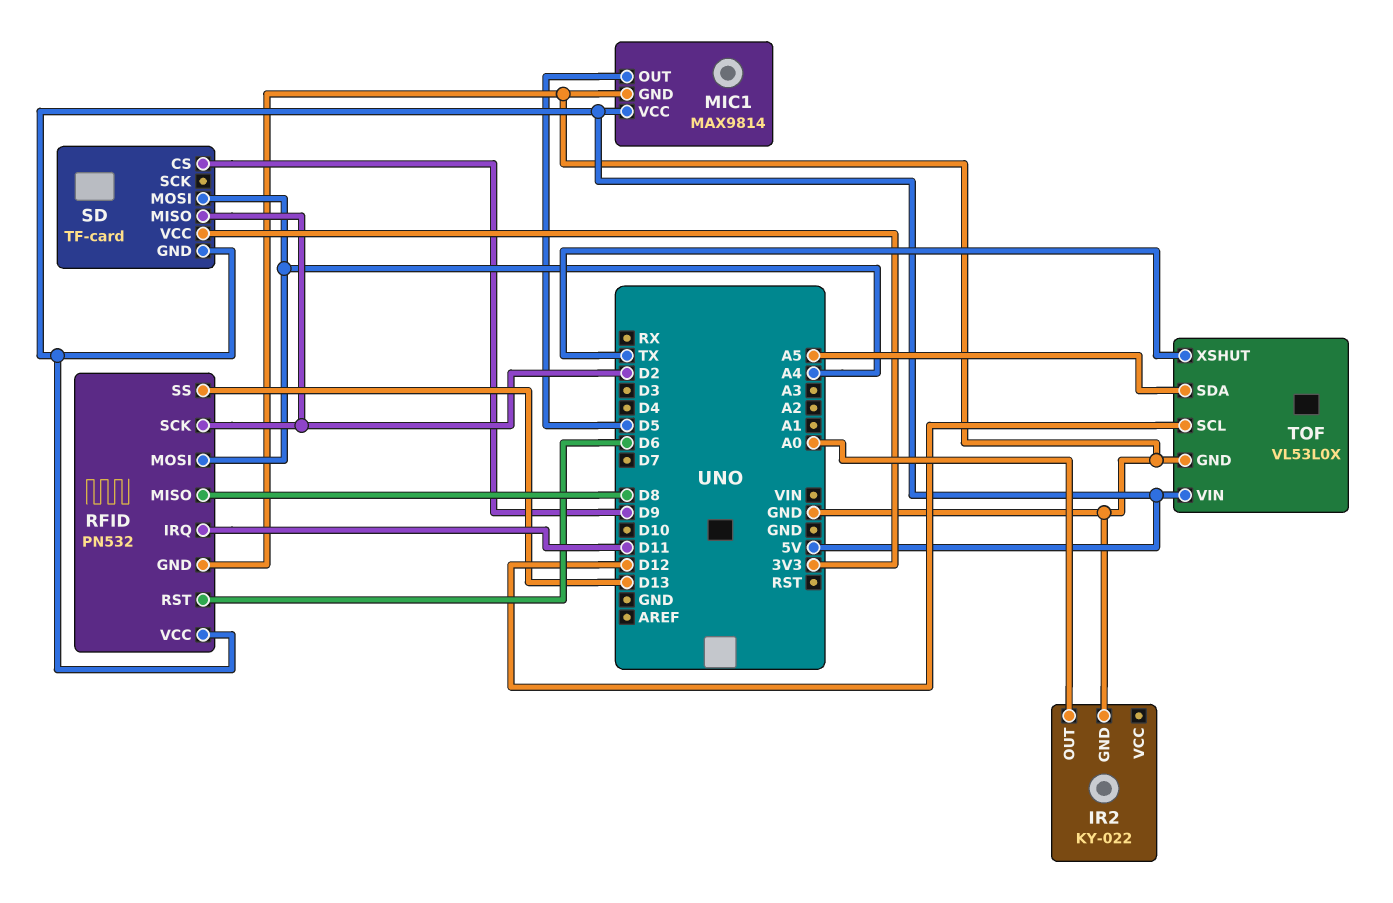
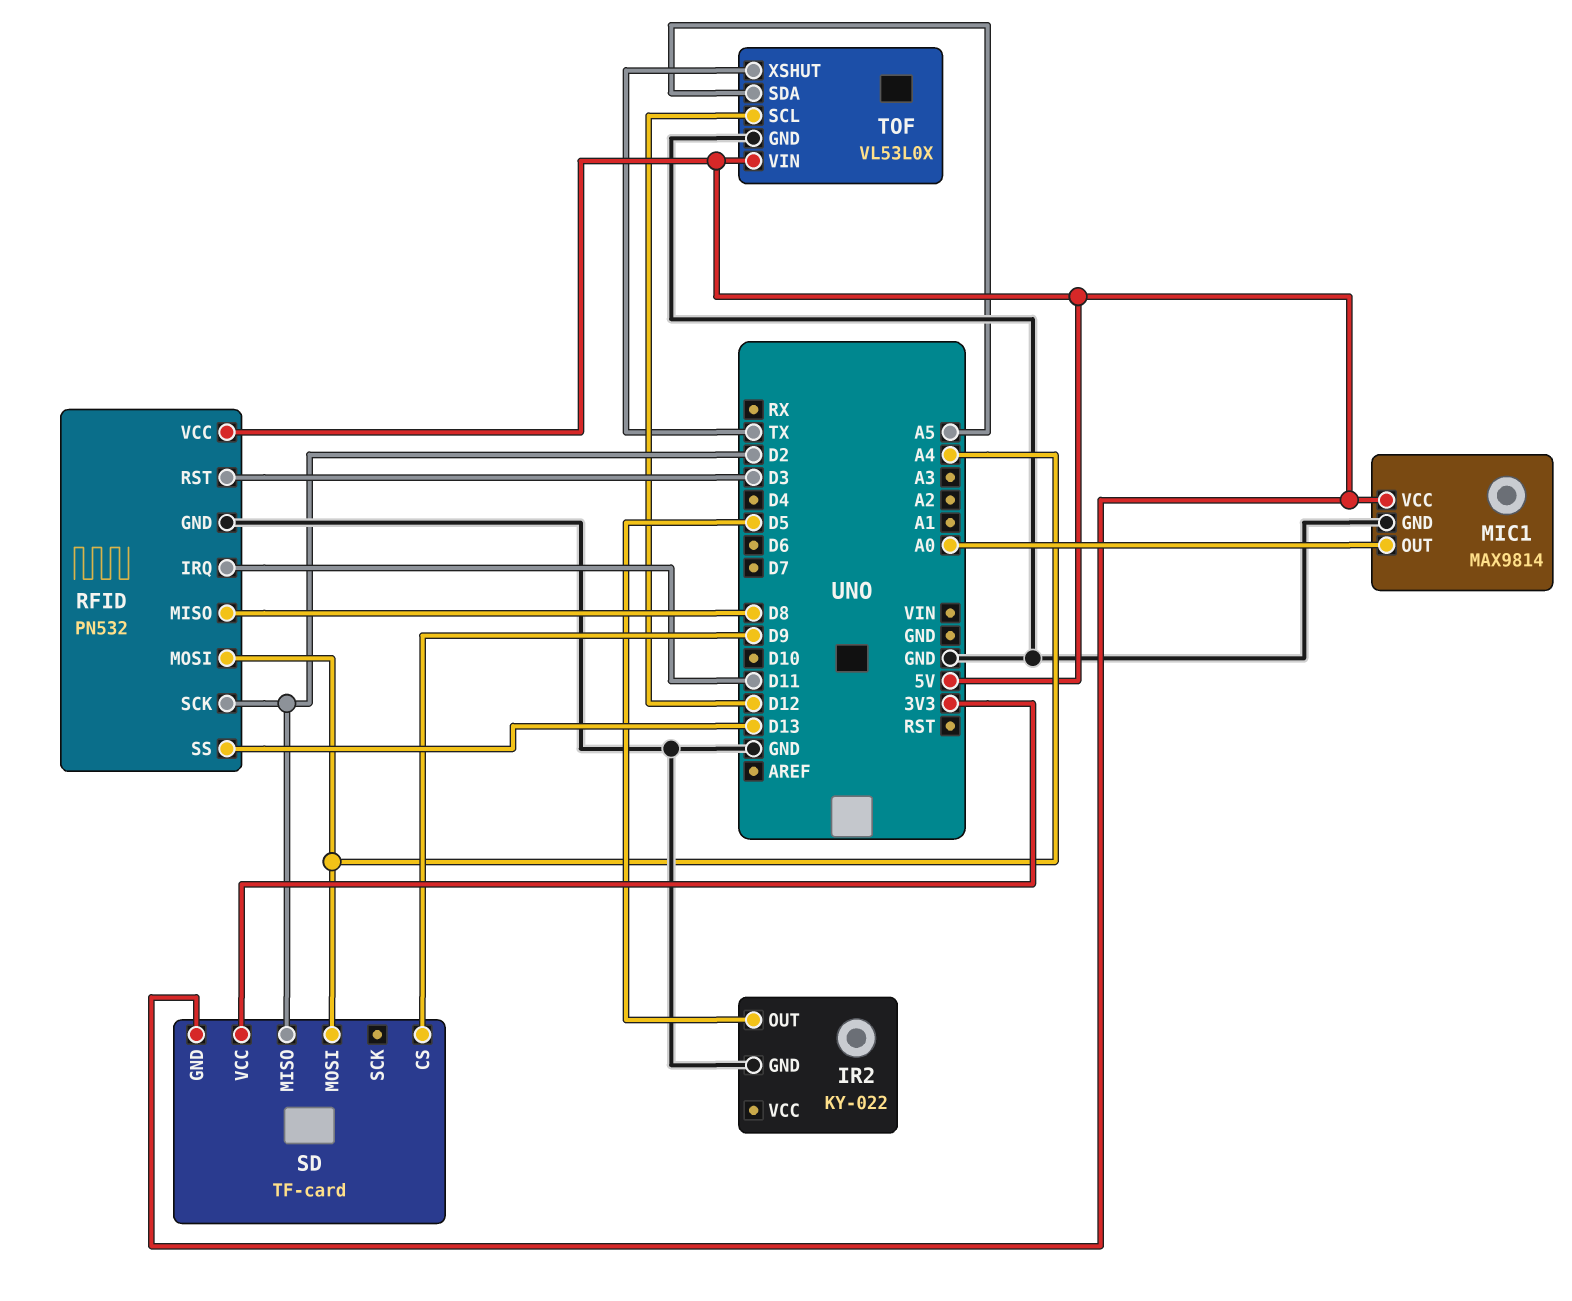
IR2 pin OUT: A0 -> D5
MIC1 pin OUT: D5 -> A0
RFID pin RST: D6 -> D3

